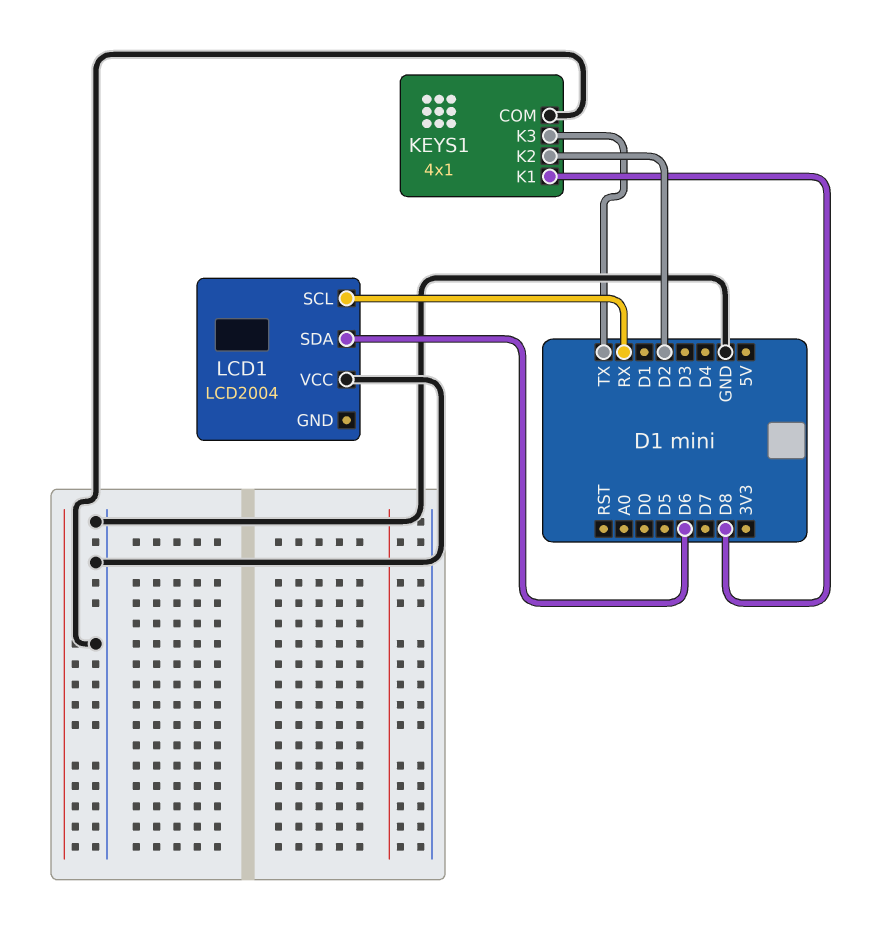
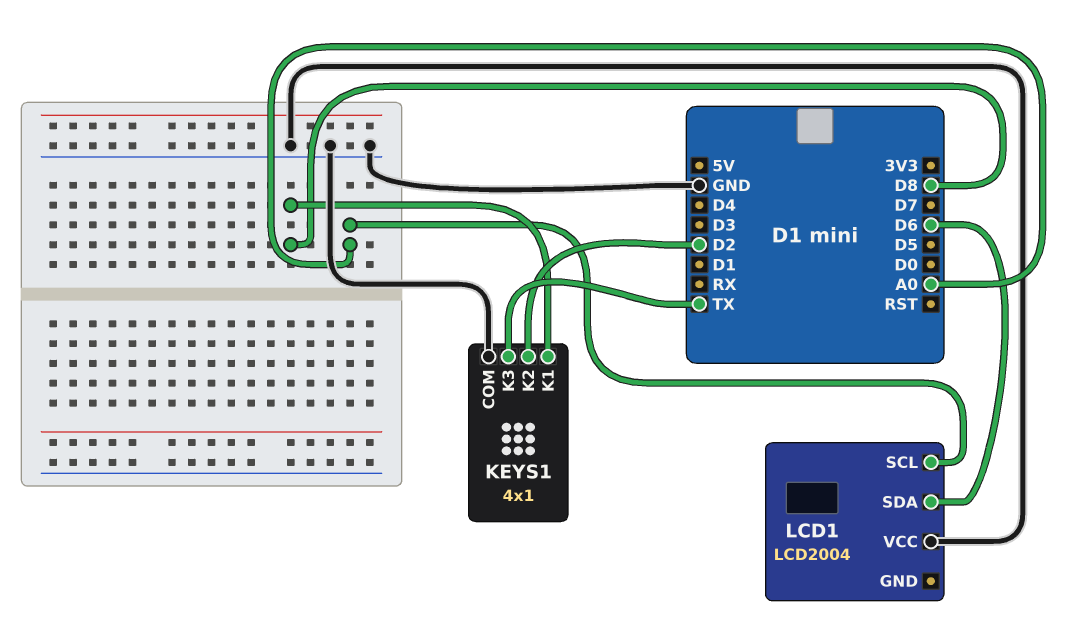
LCD1 pin SCL: RX -> A0

